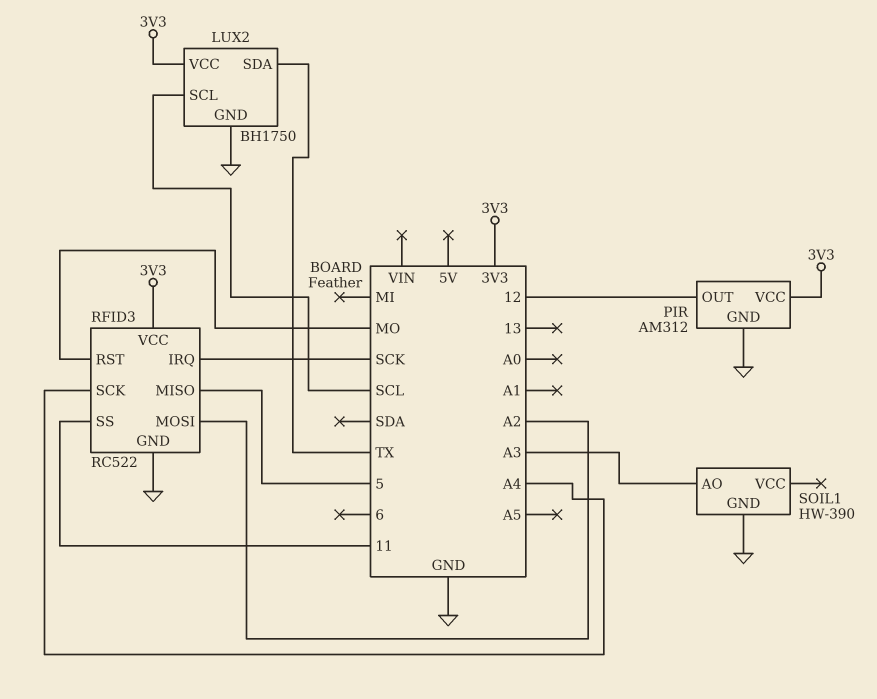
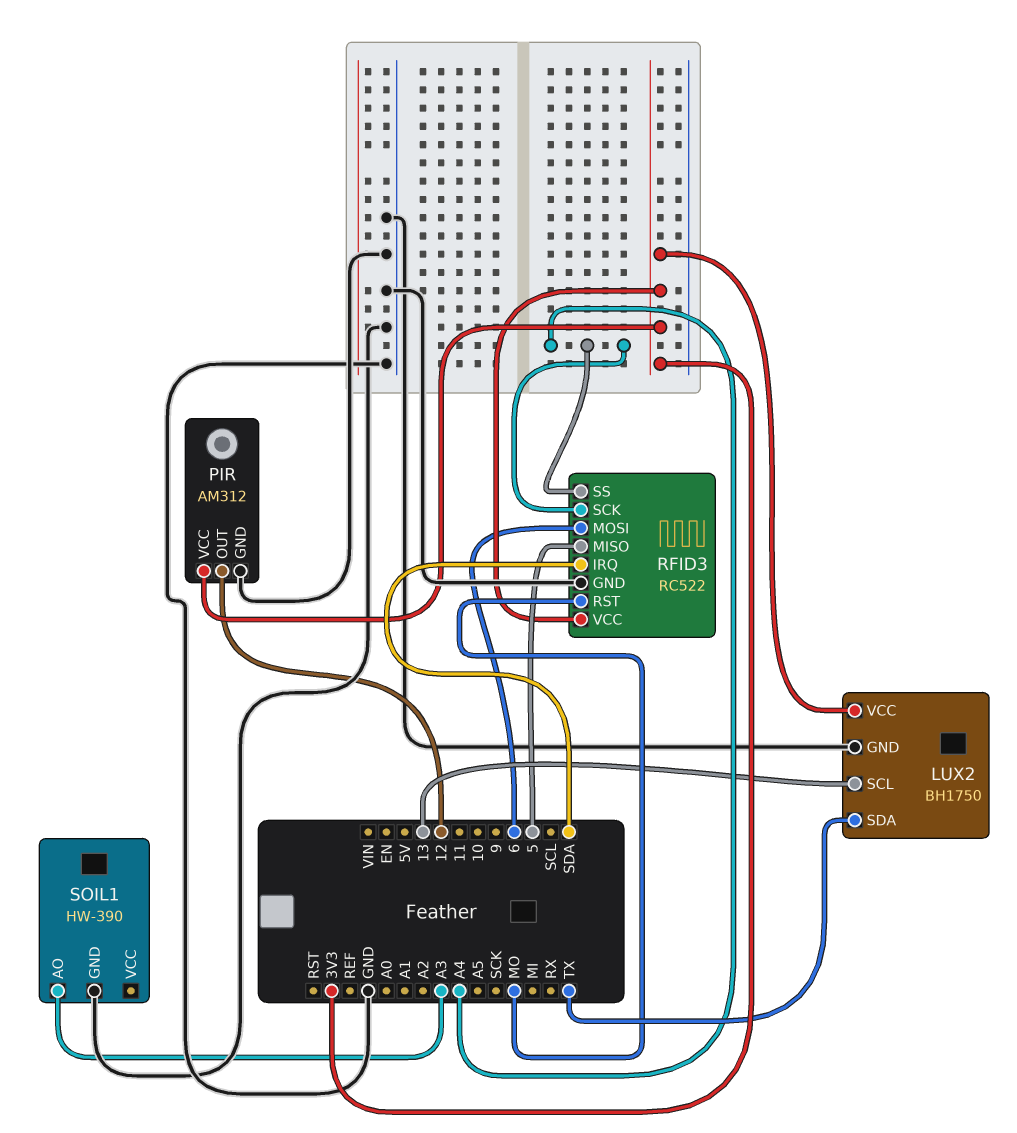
LUX2 pin SCL: SCL -> 13
RFID3 pin IRQ: SCK -> SDA
RFID3 pin MOSI: A2 -> 6
RFID3 pin SS: 11 -> A4

